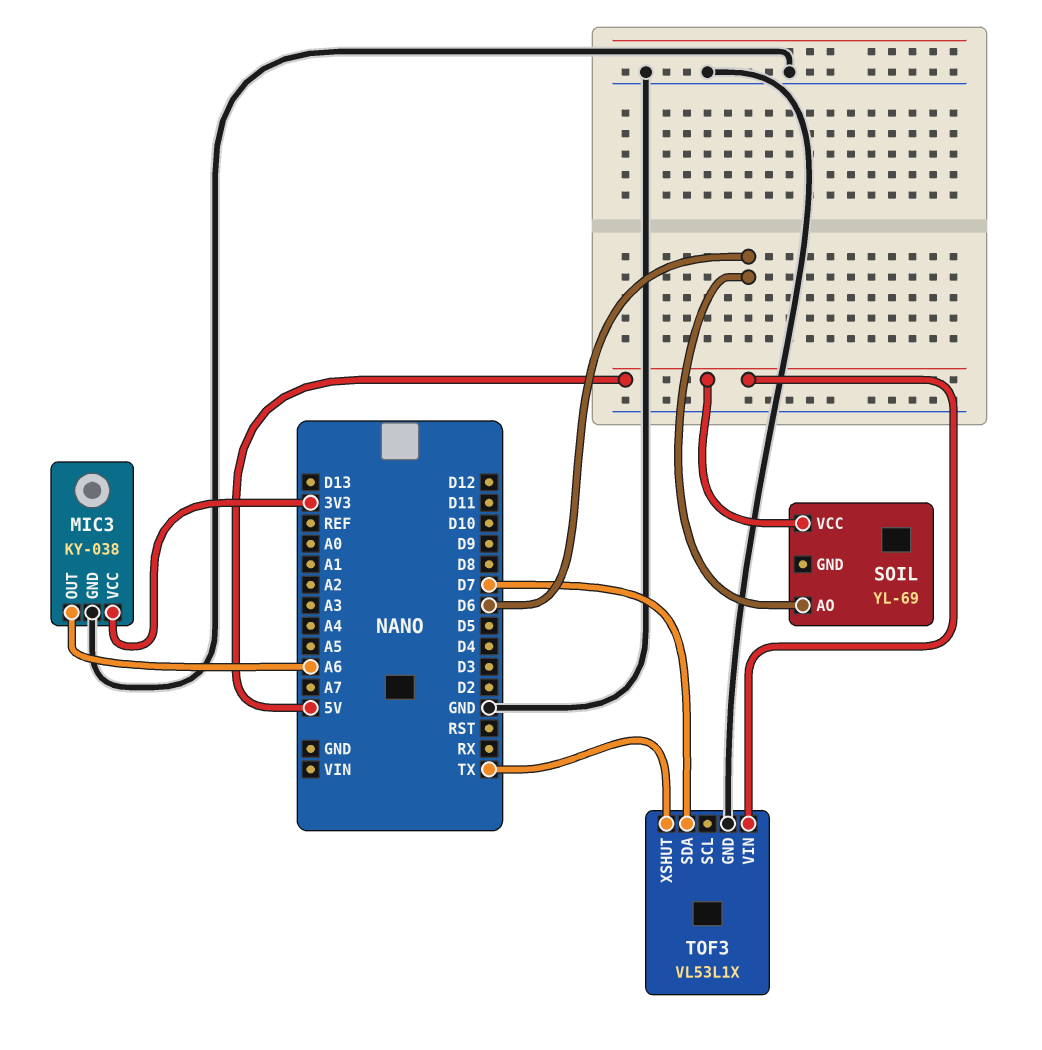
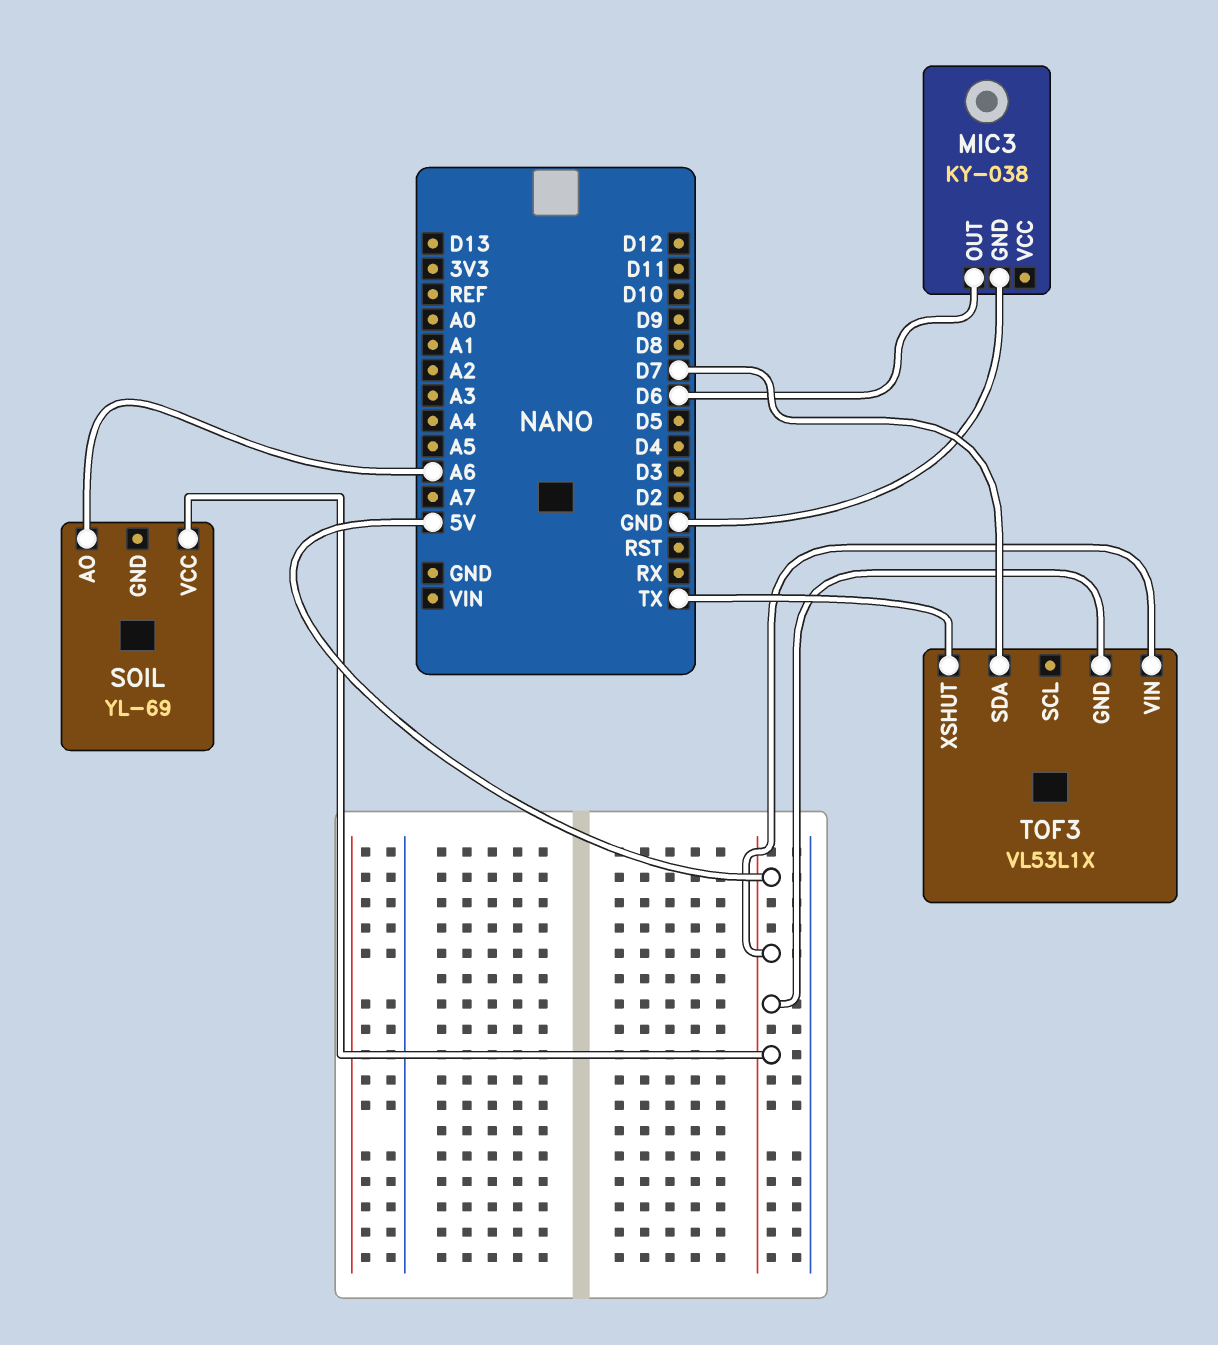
MIC3 pin OUT: A6 -> D6
MIC3 pin VCC: 3V3 -> none
SOIL pin AO: D6 -> A6
TOF3 pin GND: GND -> 5V

